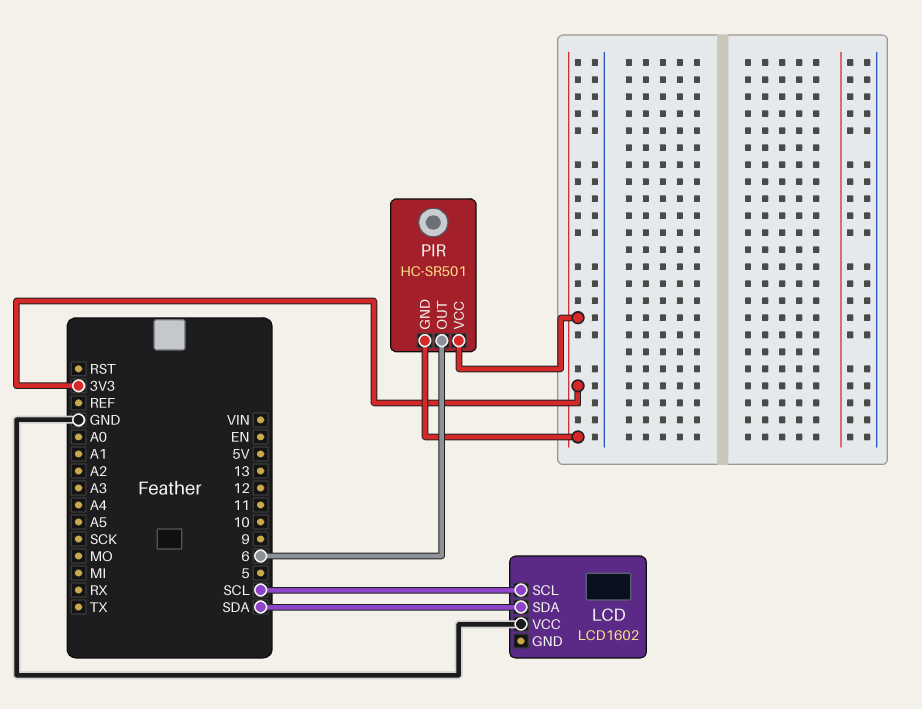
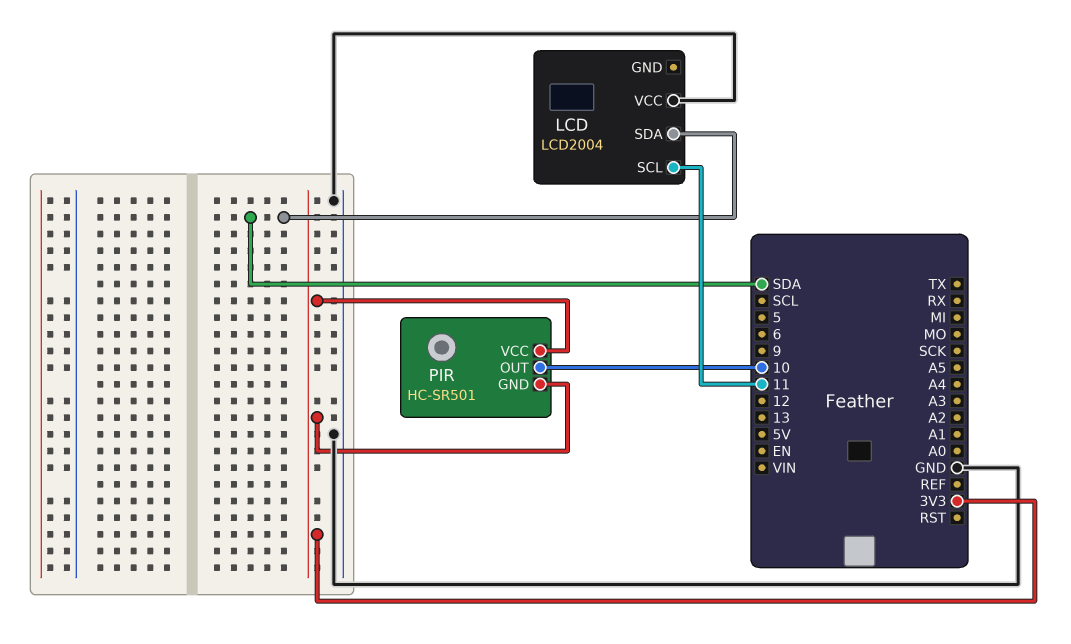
LCD: LCD1602 -> LCD2004
LCD pin SCL: SCL -> 11
PIR pin OUT: 6 -> 10

